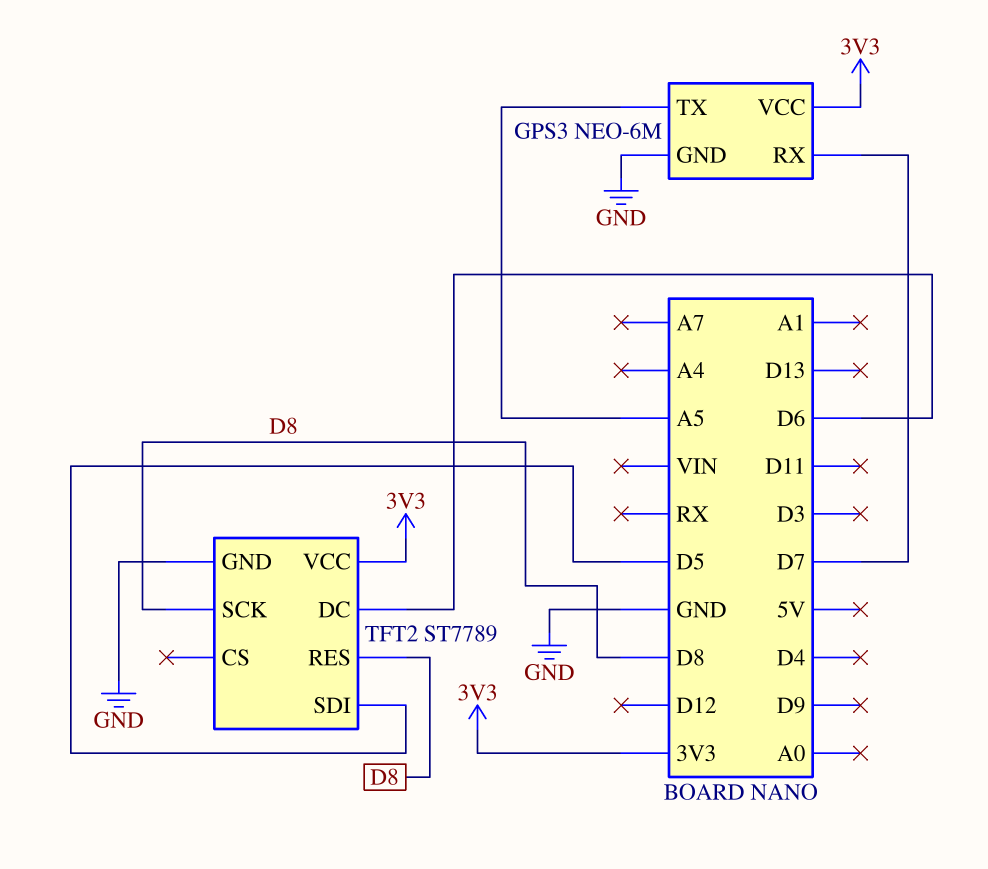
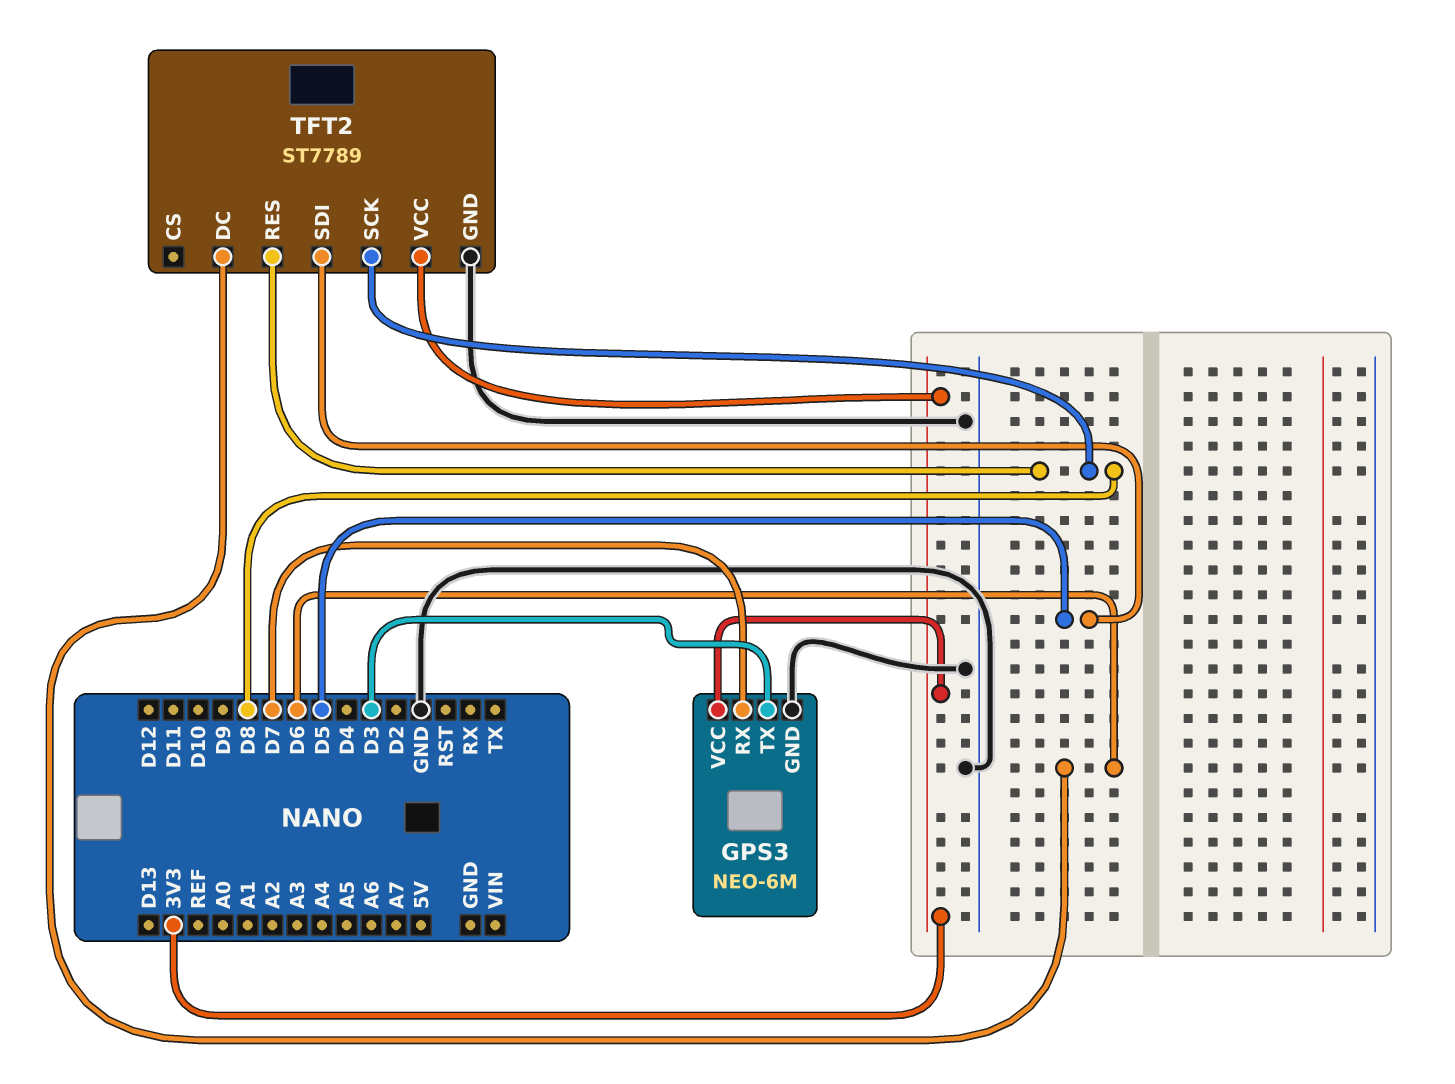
GPS3 pin TX: A5 -> D3

